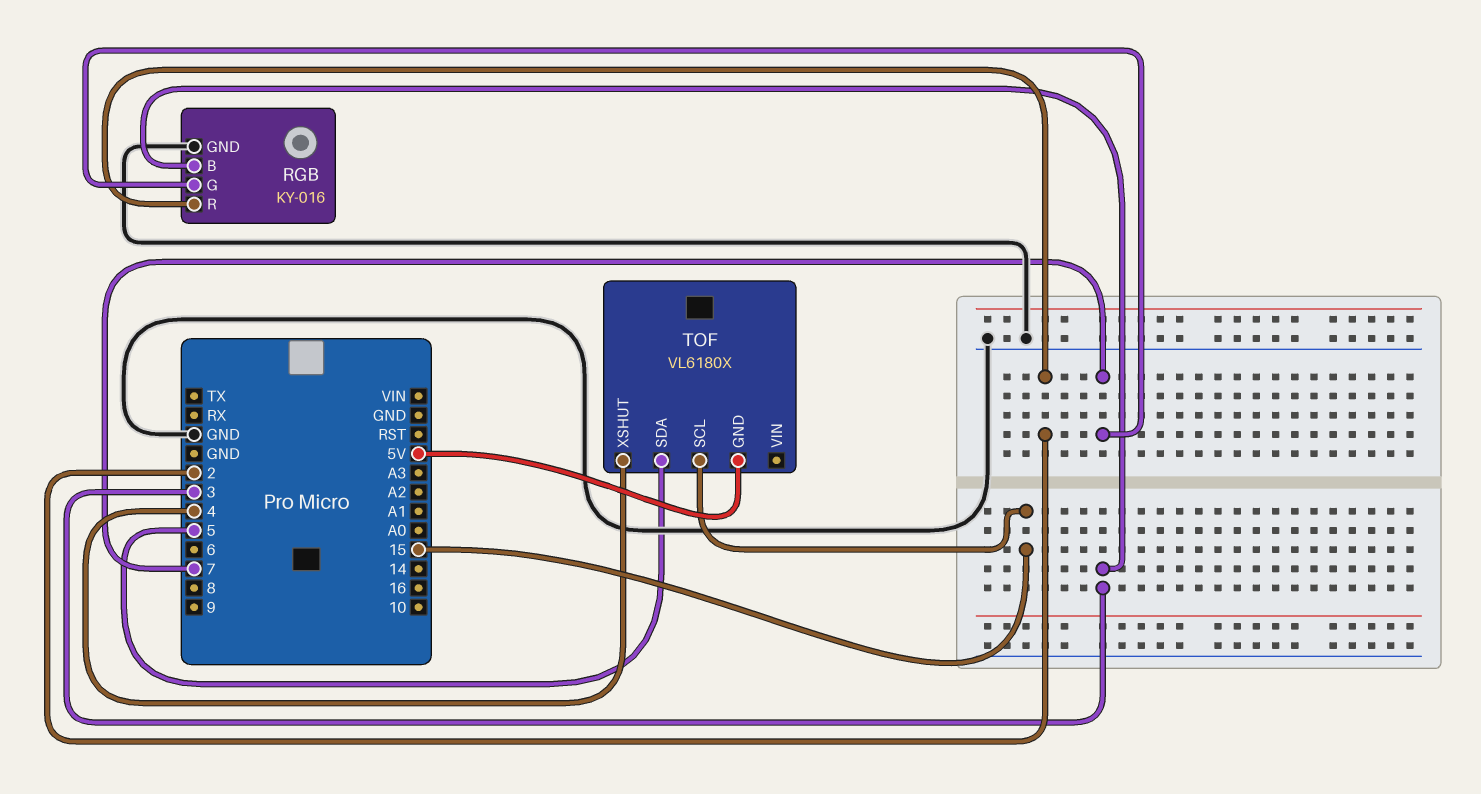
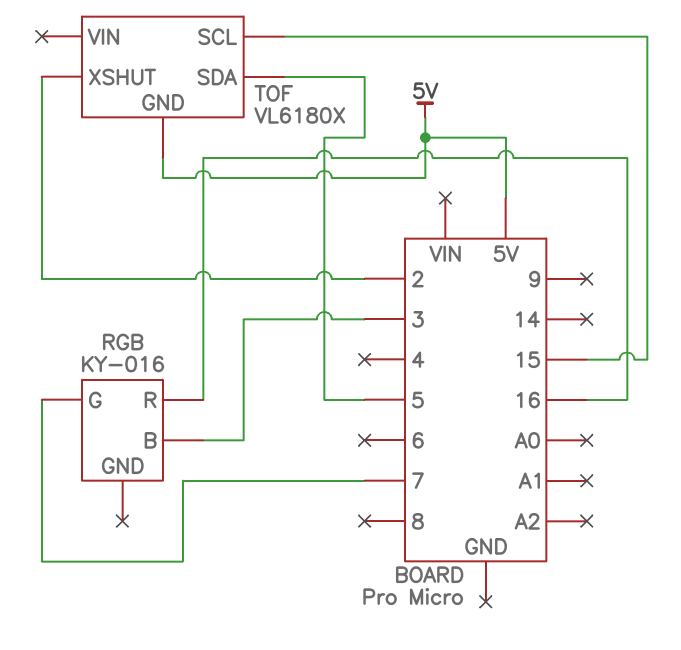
RGB pin GND: GND -> none
RGB pin R: 2 -> 16
TOF pin XSHUT: 4 -> 2

